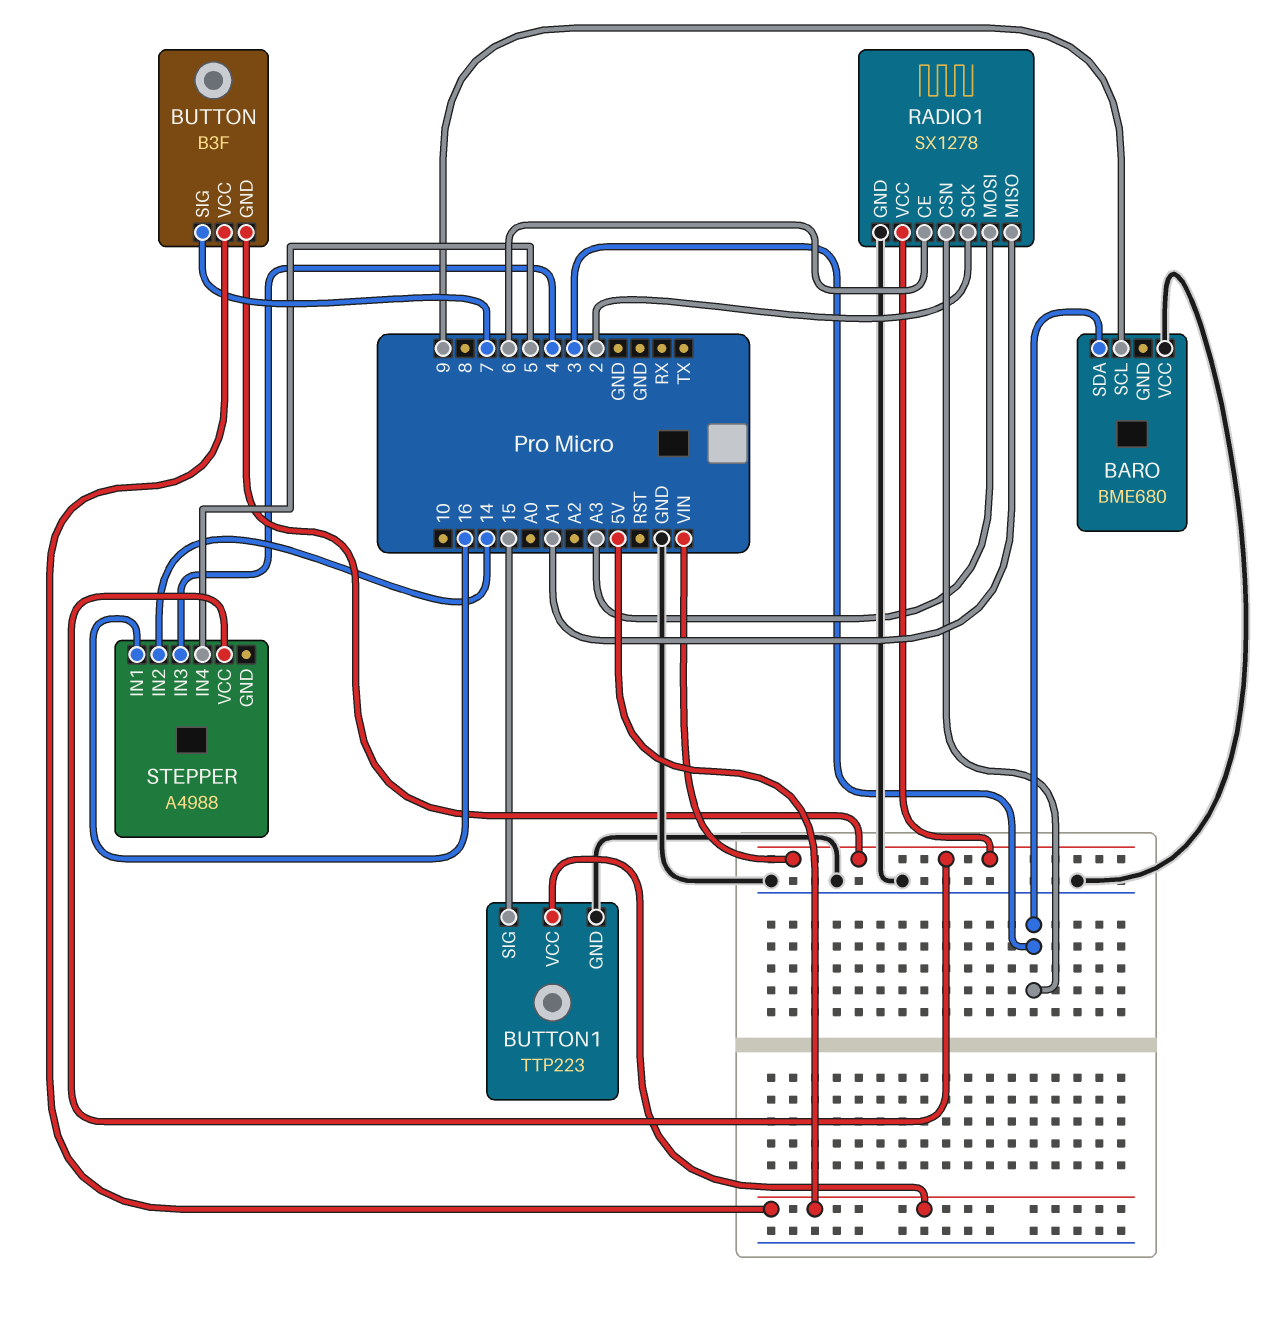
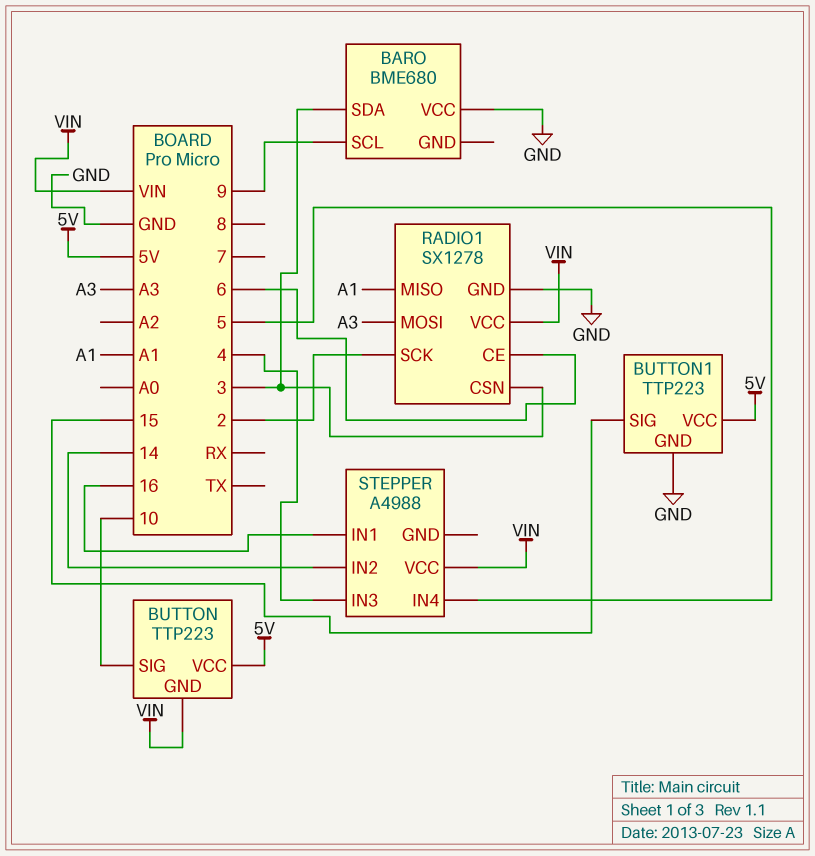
BUTTON: B3F -> TTP223
BUTTON pin SIG: 7 -> 10

